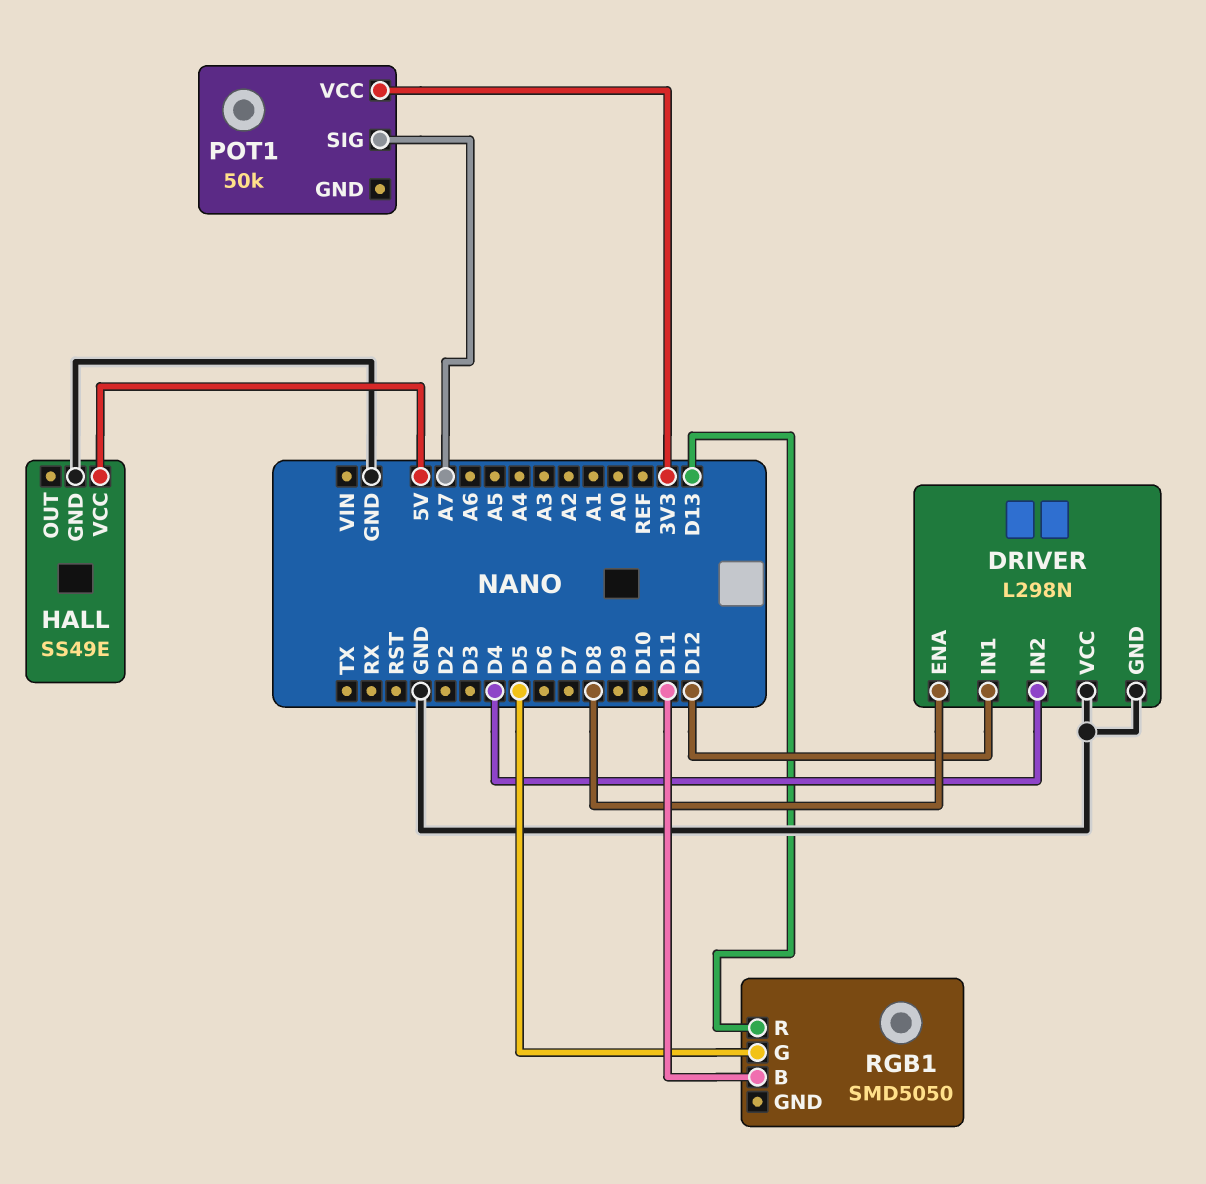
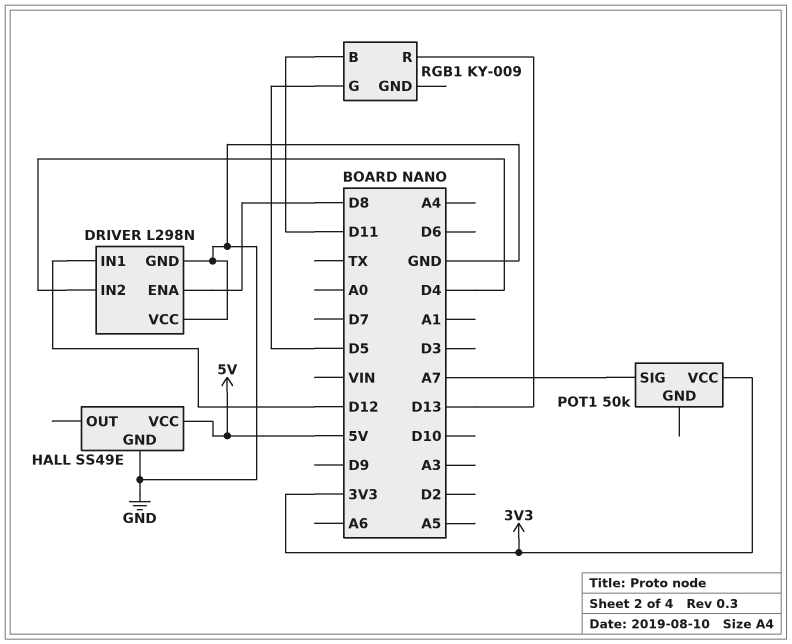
RGB1: SMD5050 -> KY-009

